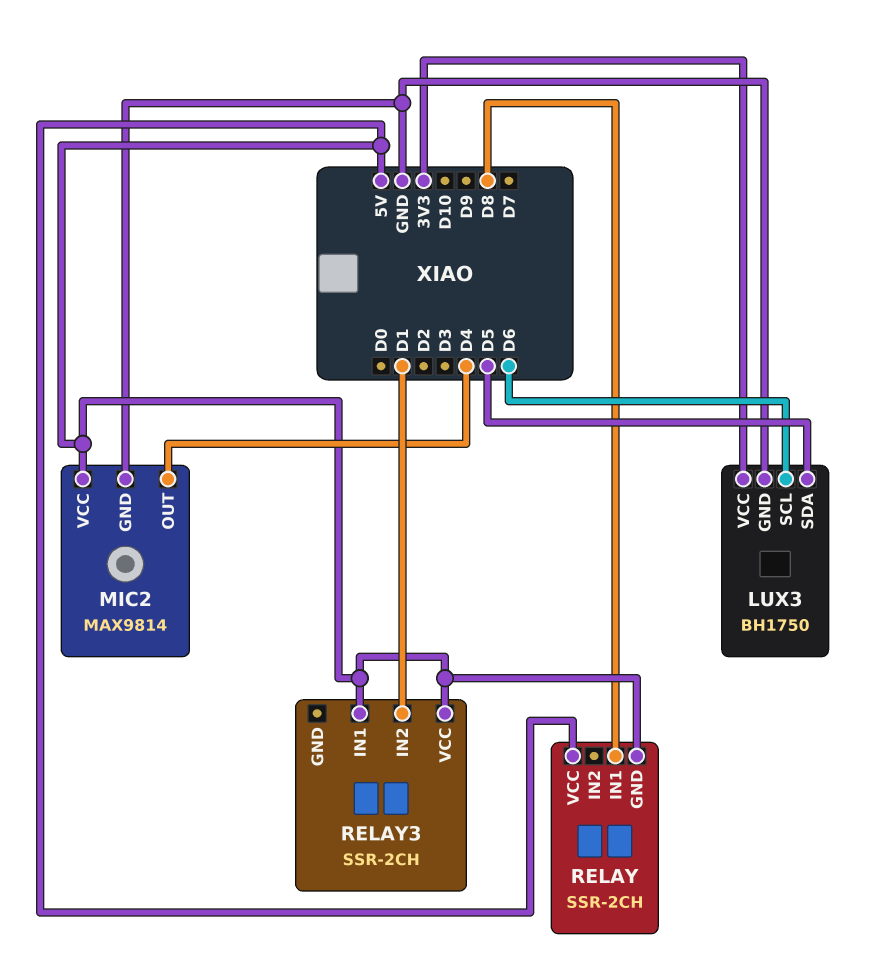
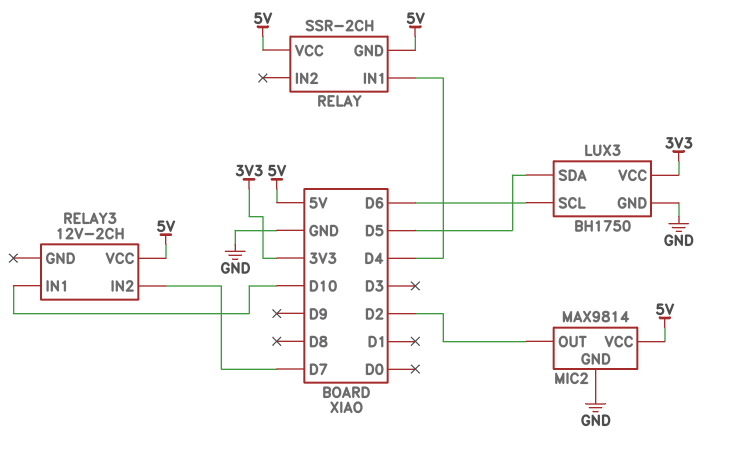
MIC2 pin OUT: D4 -> D2
RELAY pin IN1: D8 -> D4
RELAY3: SSR-2CH -> 12V-2CH
RELAY3 pin IN1: 5V -> D10
RELAY3 pin IN2: D1 -> D7

